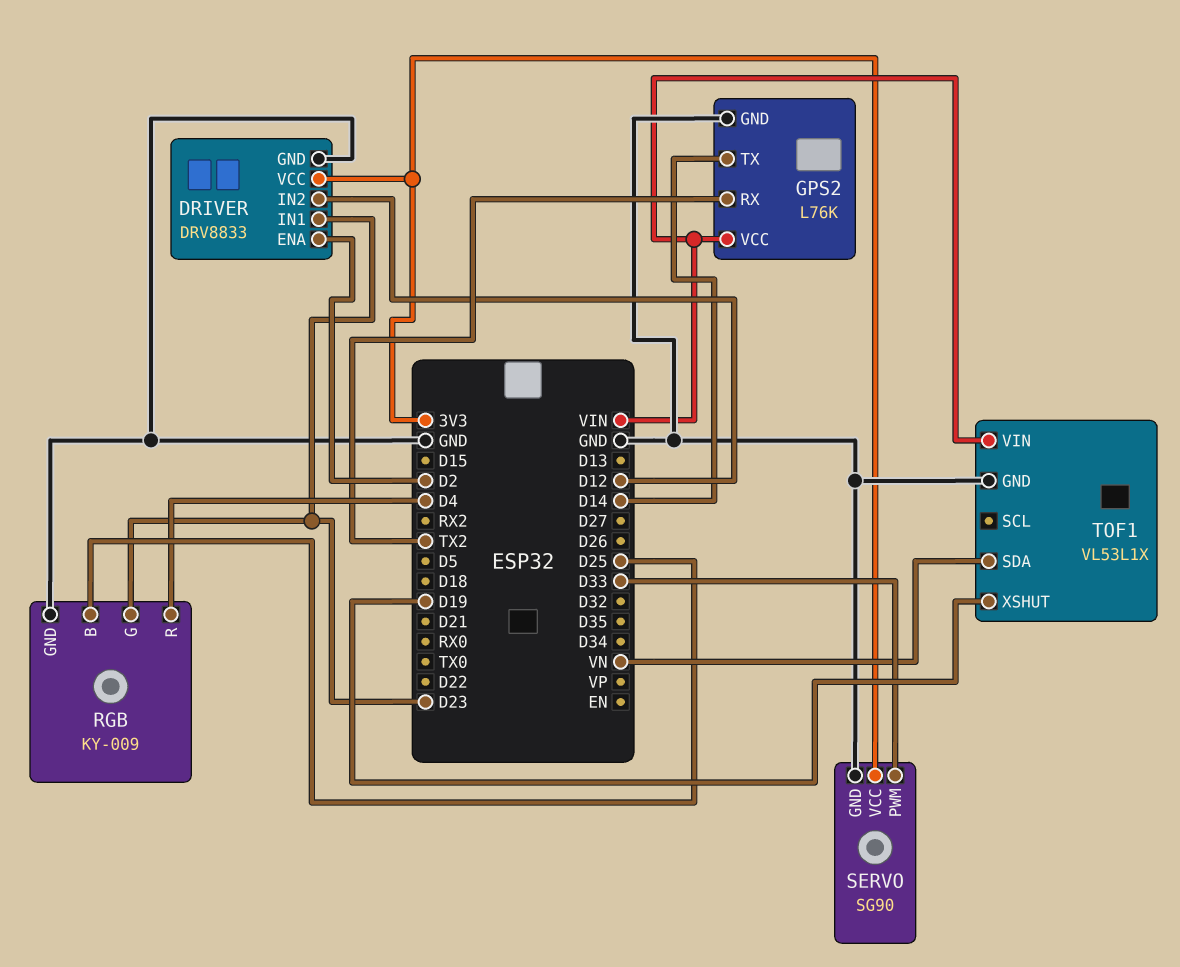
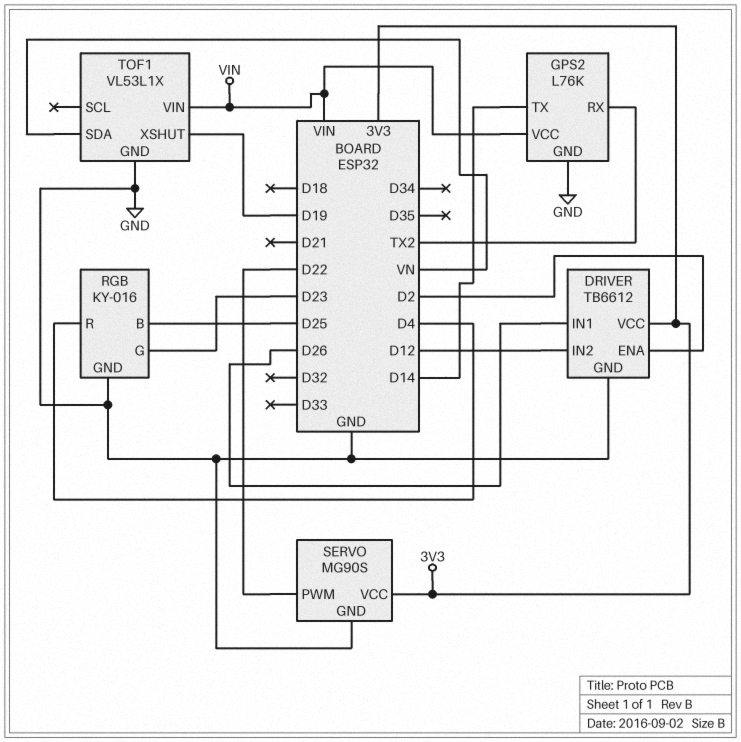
DRIVER: DRV8833 -> TB6612
DRIVER pin IN1: D23 -> D26
RGB: KY-009 -> KY-016
SERVO: SG90 -> MG90S
SERVO pin PWM: D33 -> D22

